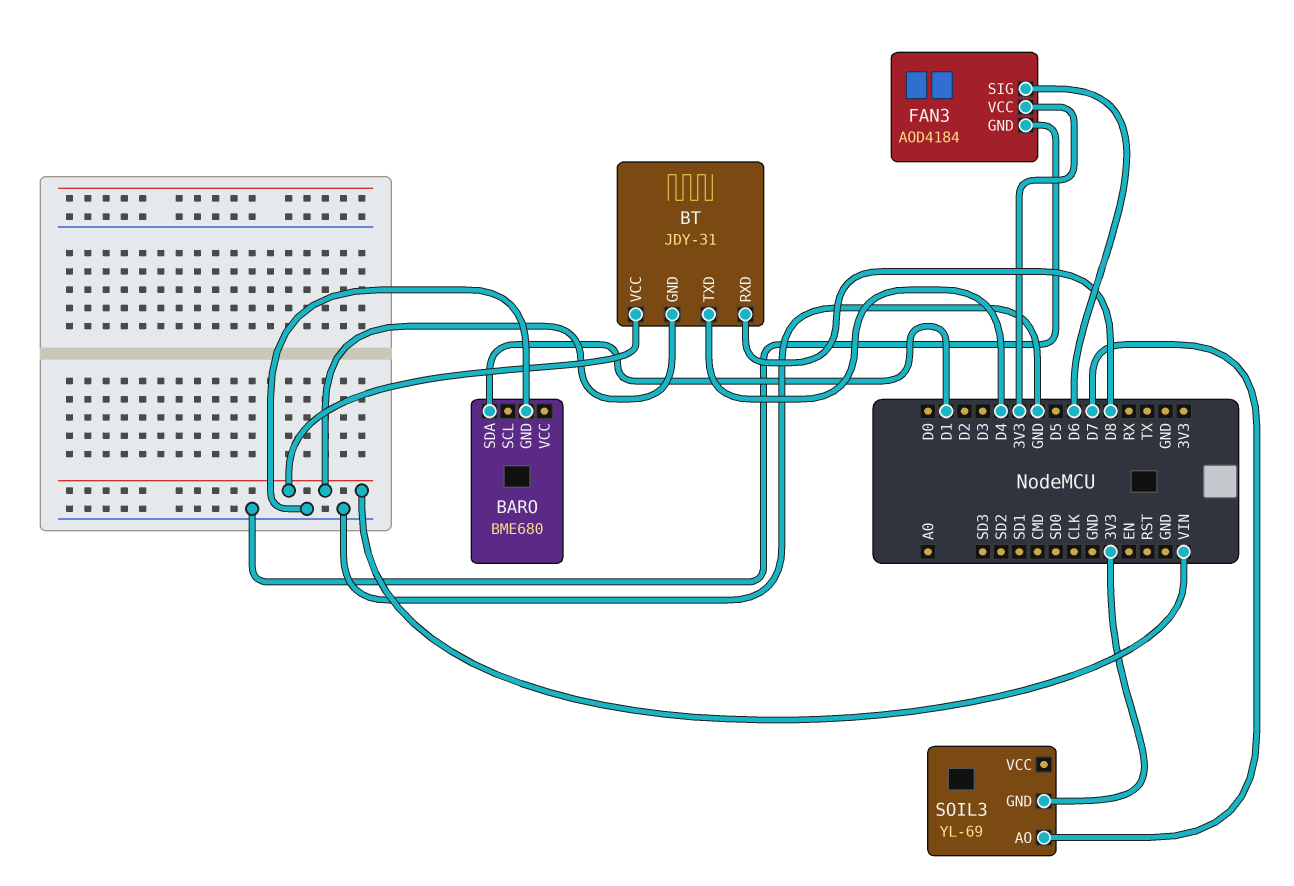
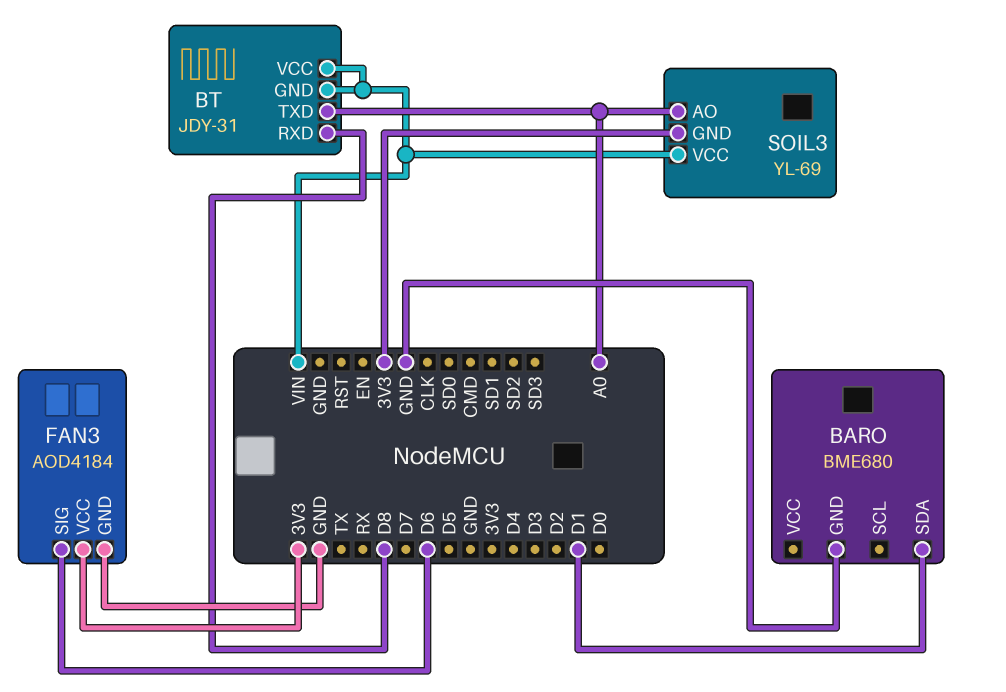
BT pin TXD: D4 -> A0
SOIL3 pin AO: D7 -> A0
SOIL3 pin VCC: none -> VIN

